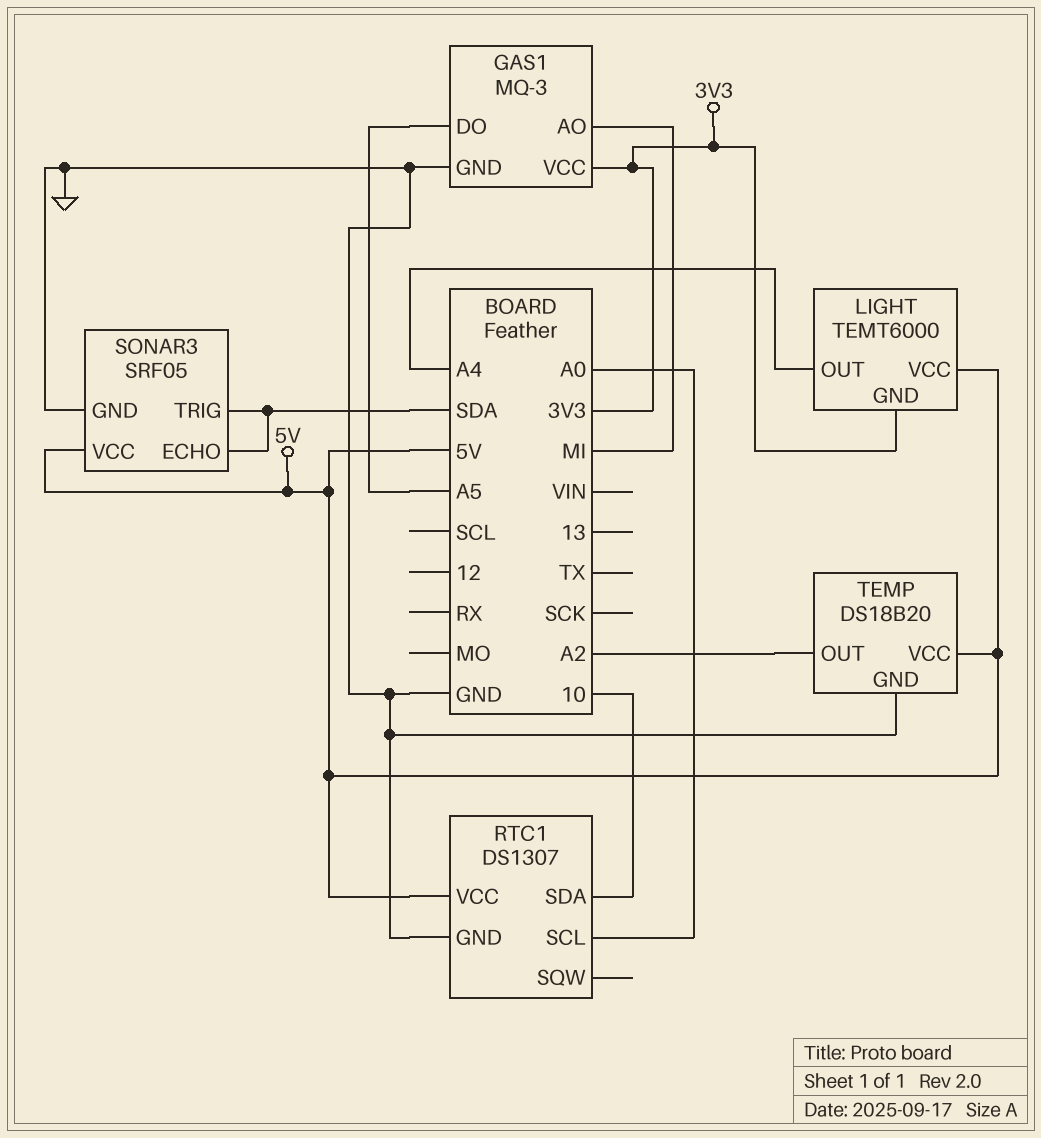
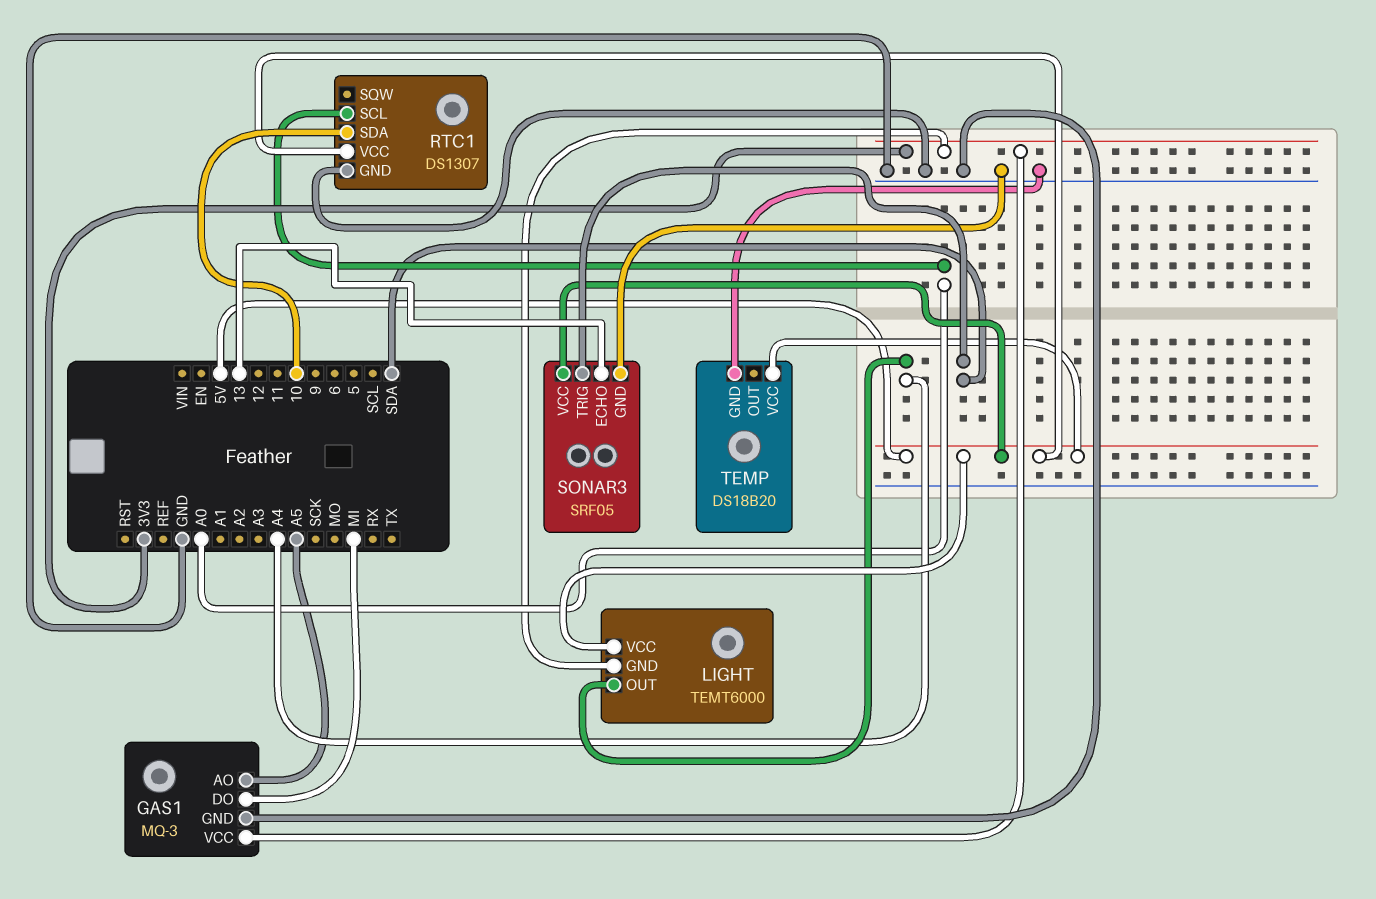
GAS1 pin AO: MI -> A5
GAS1 pin DO: A5 -> MI
SONAR3 pin ECHO: SDA -> 13
TEMP pin OUT: A2 -> none

